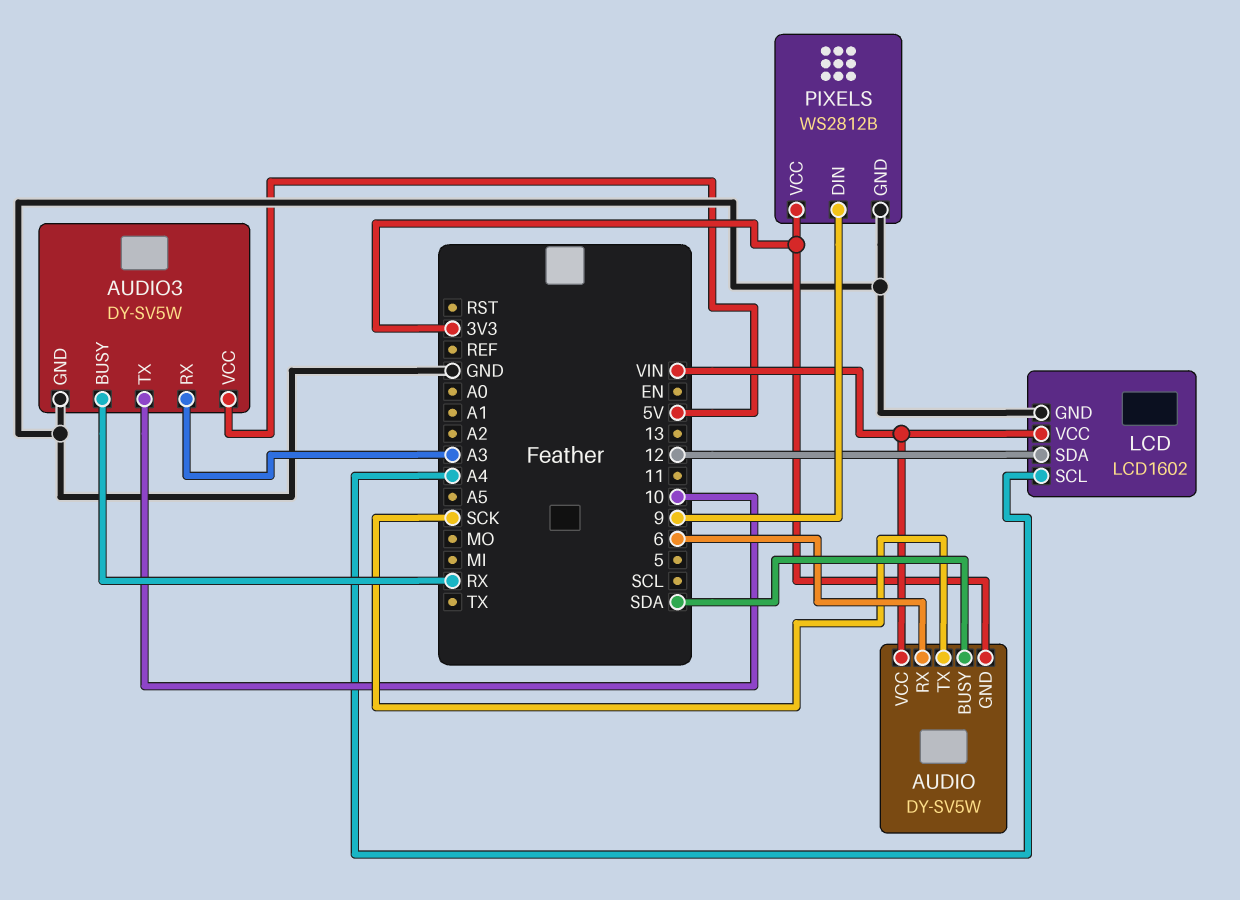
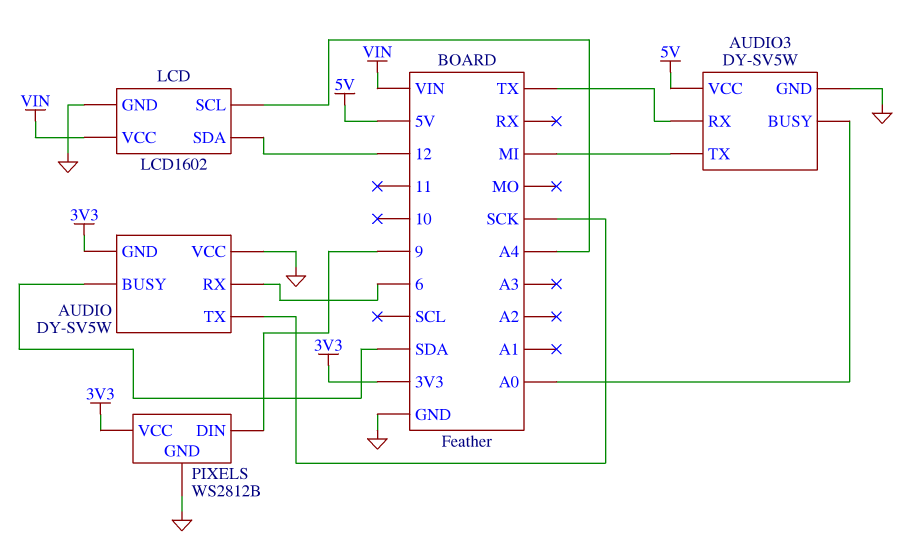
AUDIO pin VCC: VIN -> GND
AUDIO3 pin BUSY: RX -> A0
AUDIO3 pin RX: A3 -> TX
AUDIO3 pin TX: 10 -> MI

